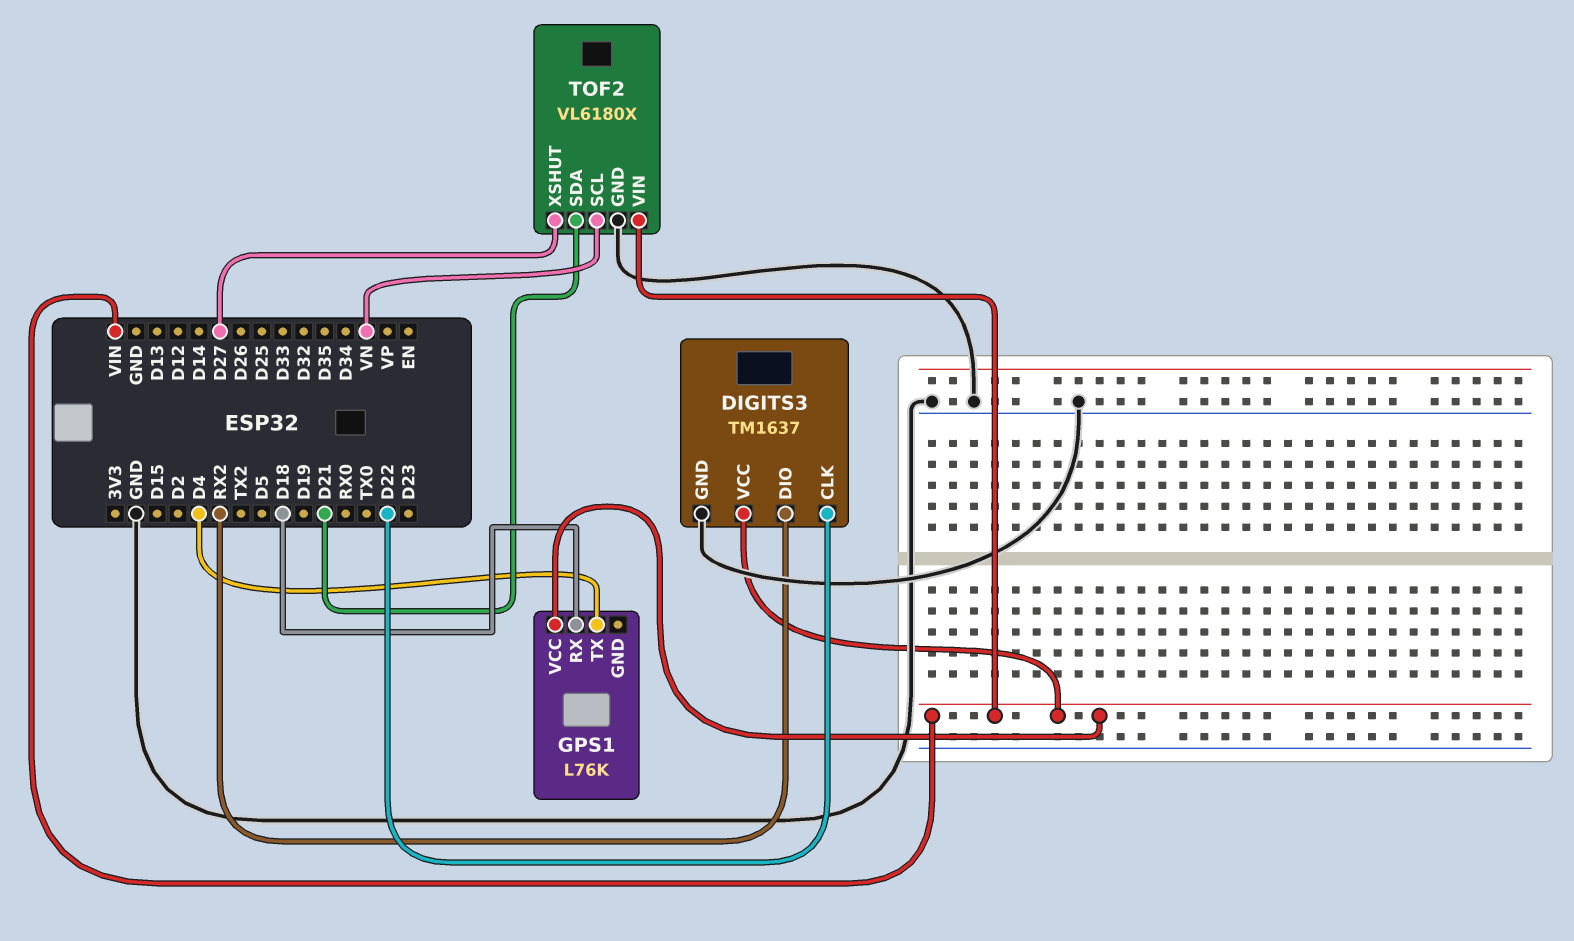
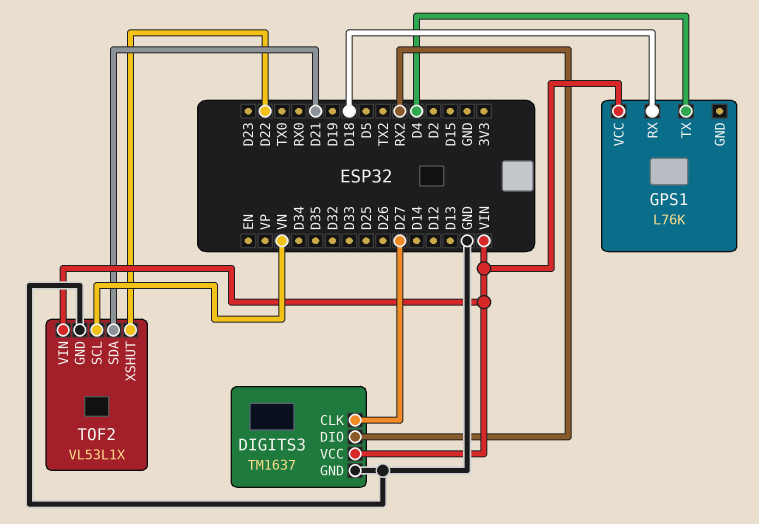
DIGITS3 pin CLK: D22 -> D27
TOF2: VL6180X -> VL53L1X
TOF2 pin XSHUT: D27 -> D22

